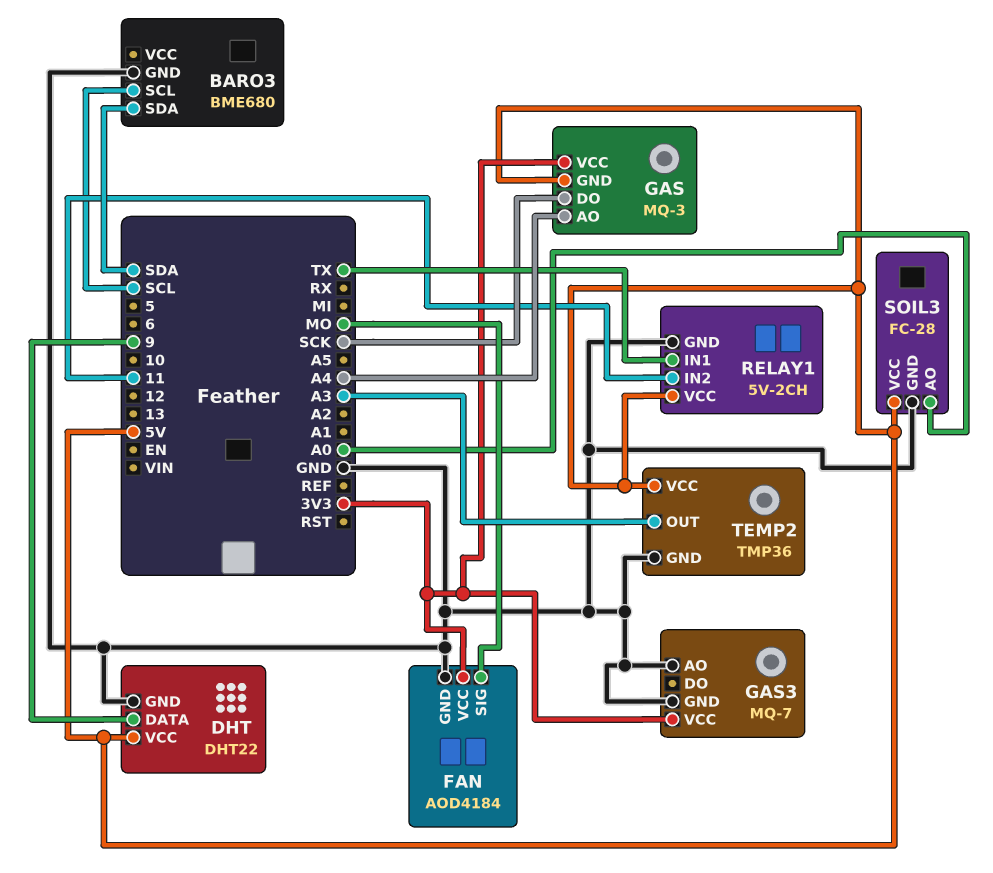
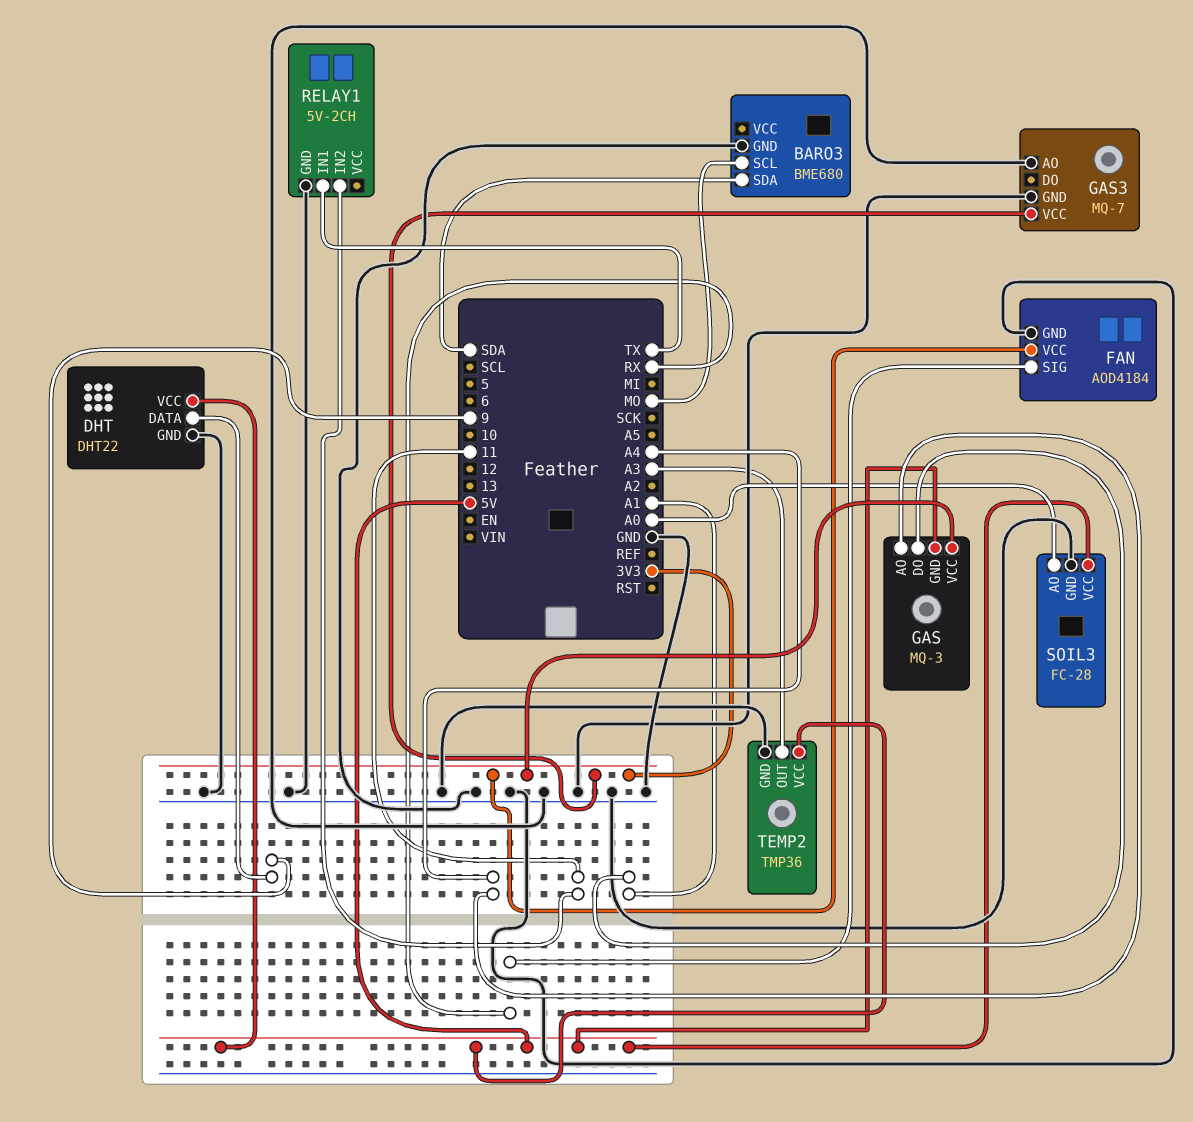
BARO3 pin SCL: SCL -> MO
FAN pin SIG: MO -> RX
GAS pin DO: SCK -> A1
RELAY1 pin VCC: 5V -> none

